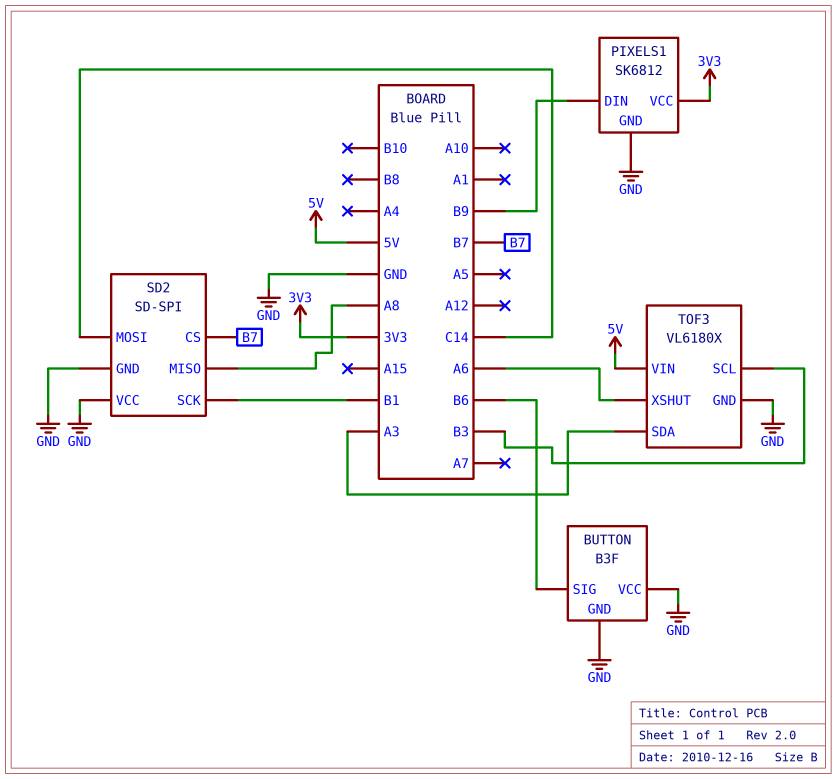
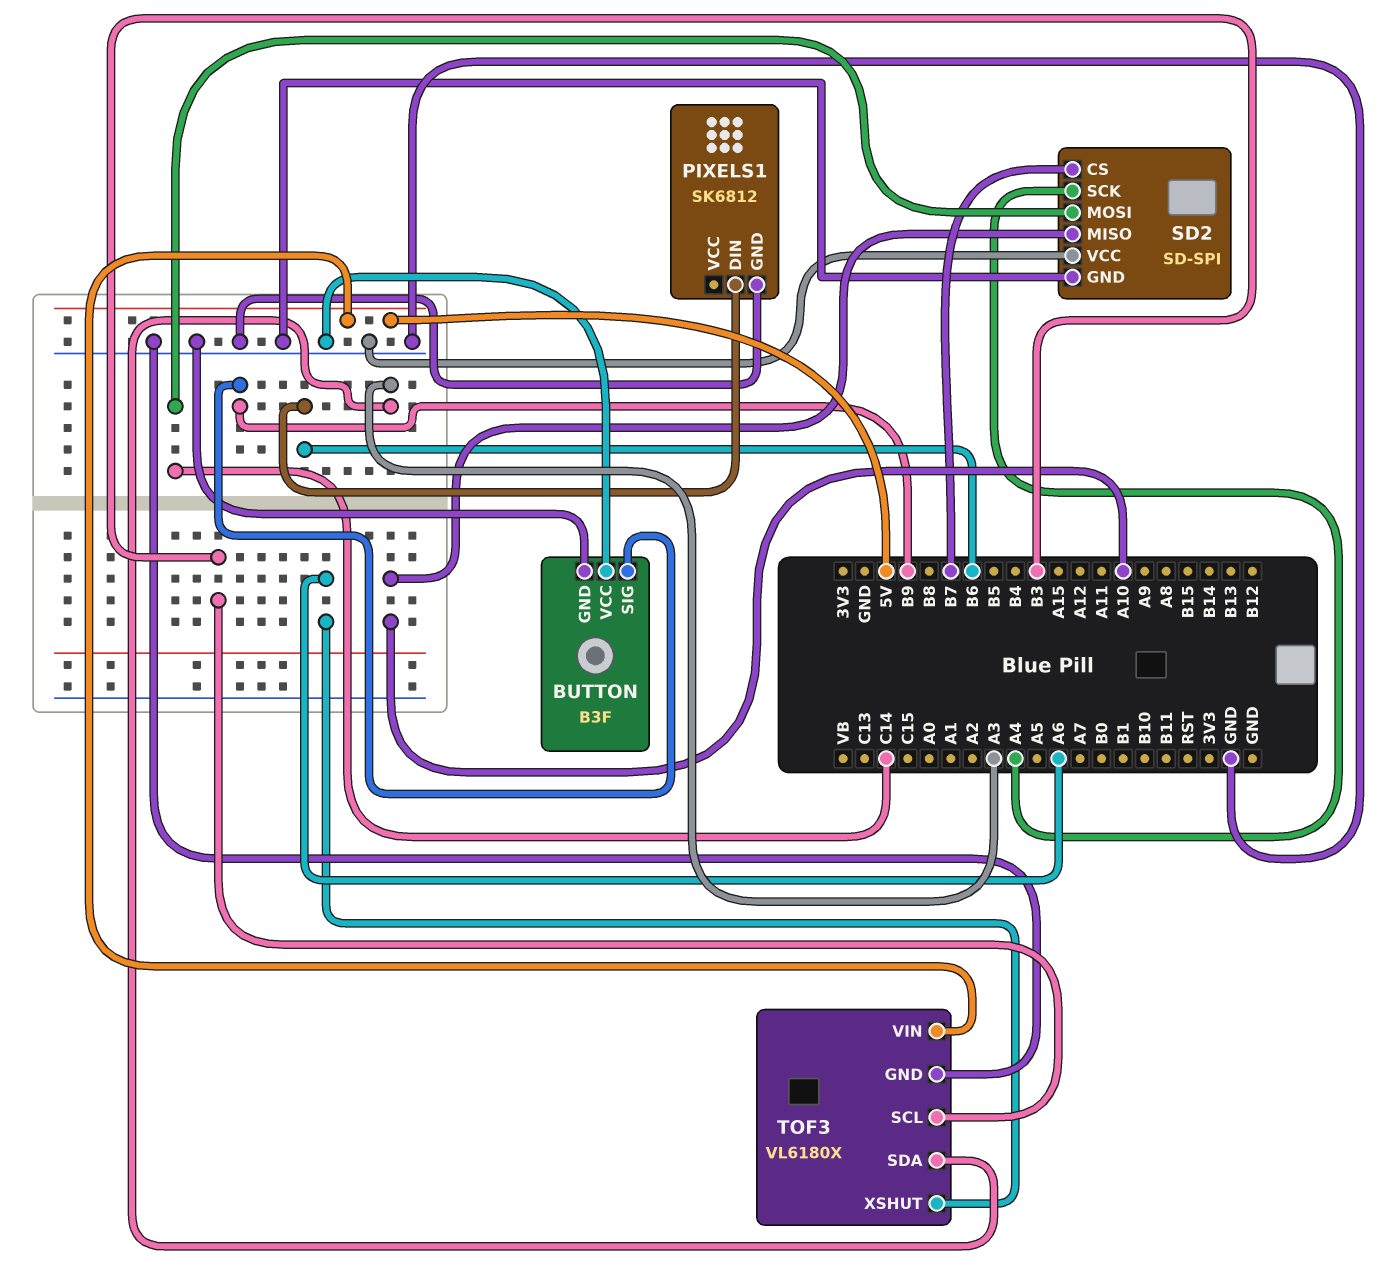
BUTTON pin SIG: B6 -> B9
PIXELS1 pin DIN: B9 -> B6
PIXELS1 pin VCC: 3V3 -> none
SD2 pin MISO: A8 -> A10
SD2 pin SCK: B1 -> A4

